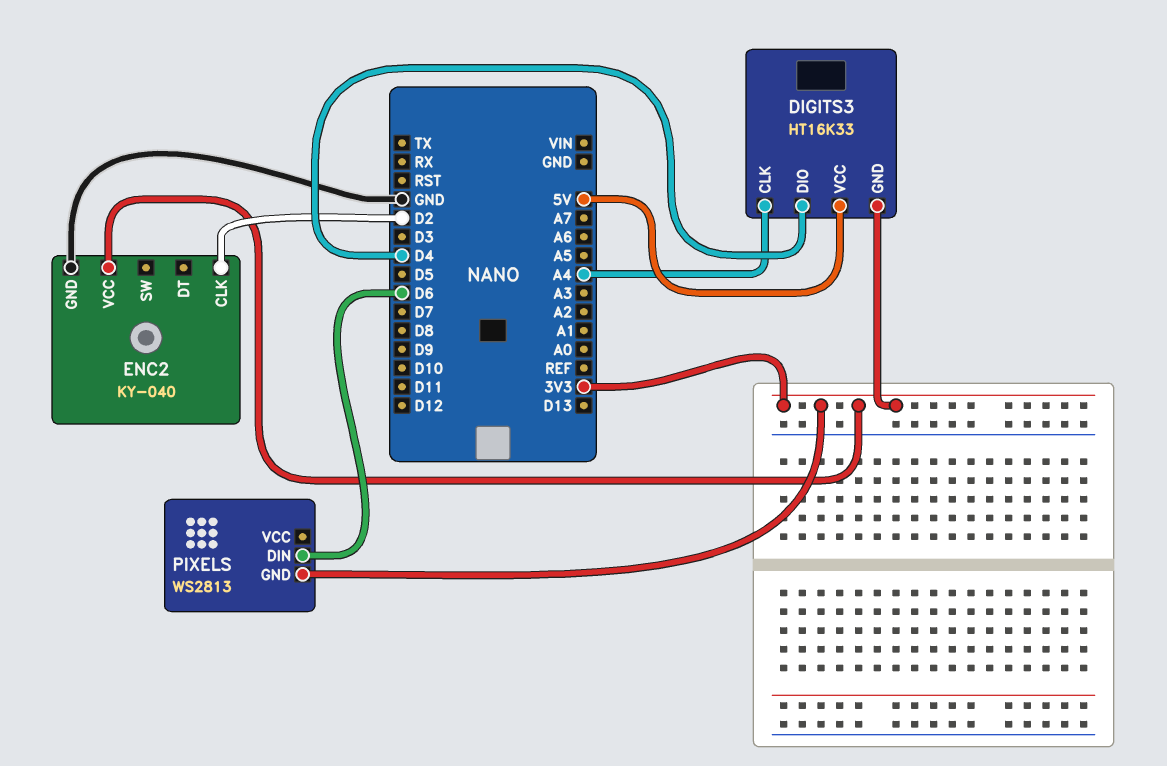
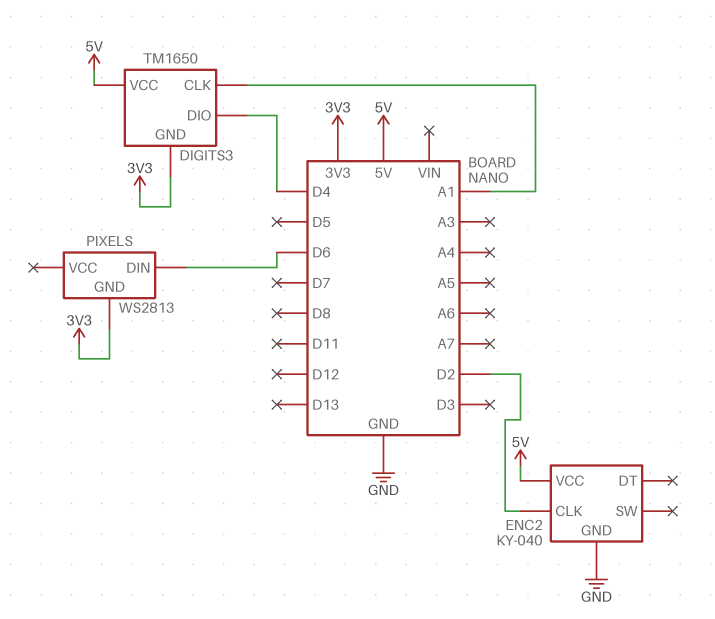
DIGITS3: HT16K33 -> TM1650
DIGITS3 pin CLK: A4 -> A1
ENC2 pin VCC: 3V3 -> 5V

